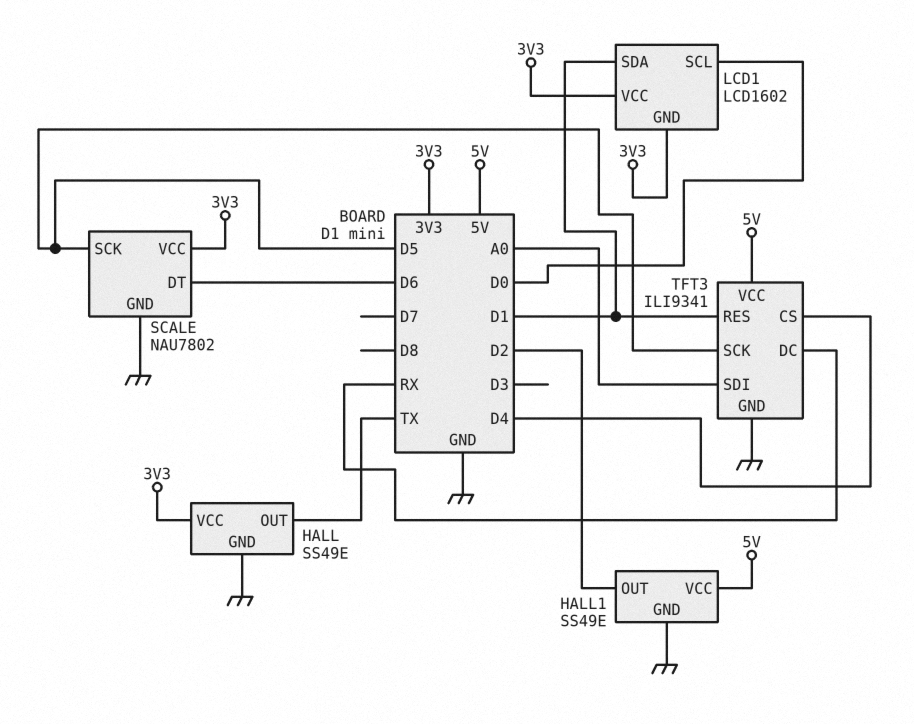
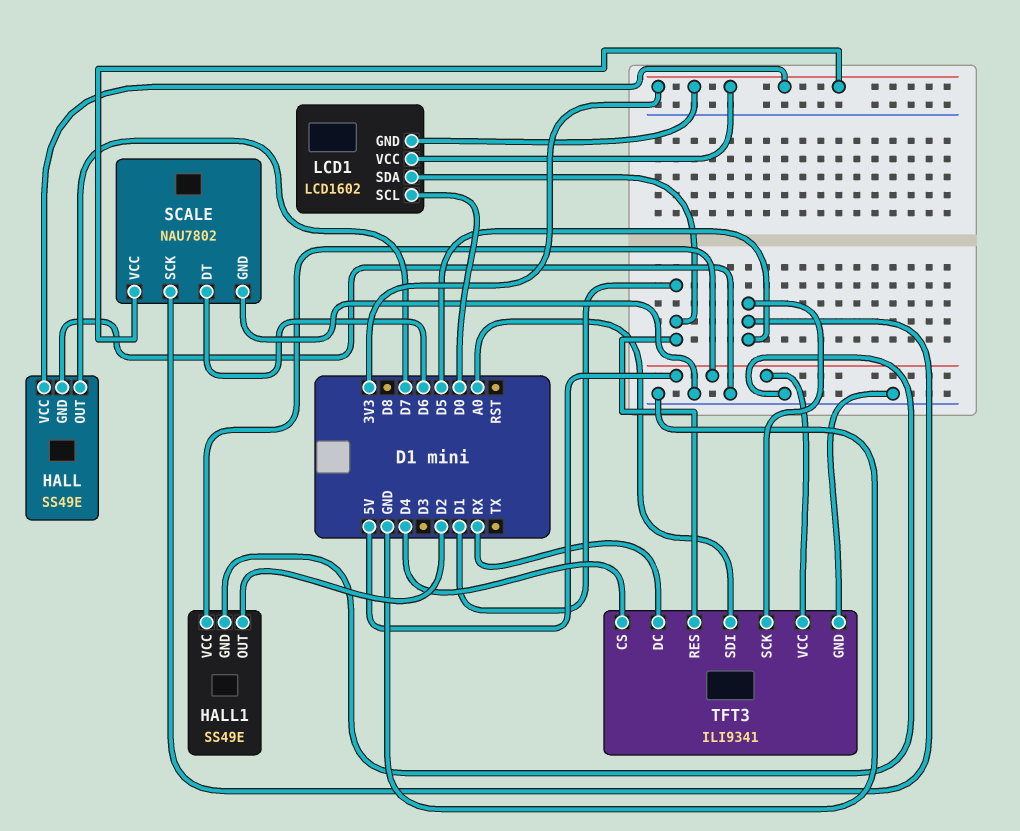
HALL pin OUT: TX -> D7

